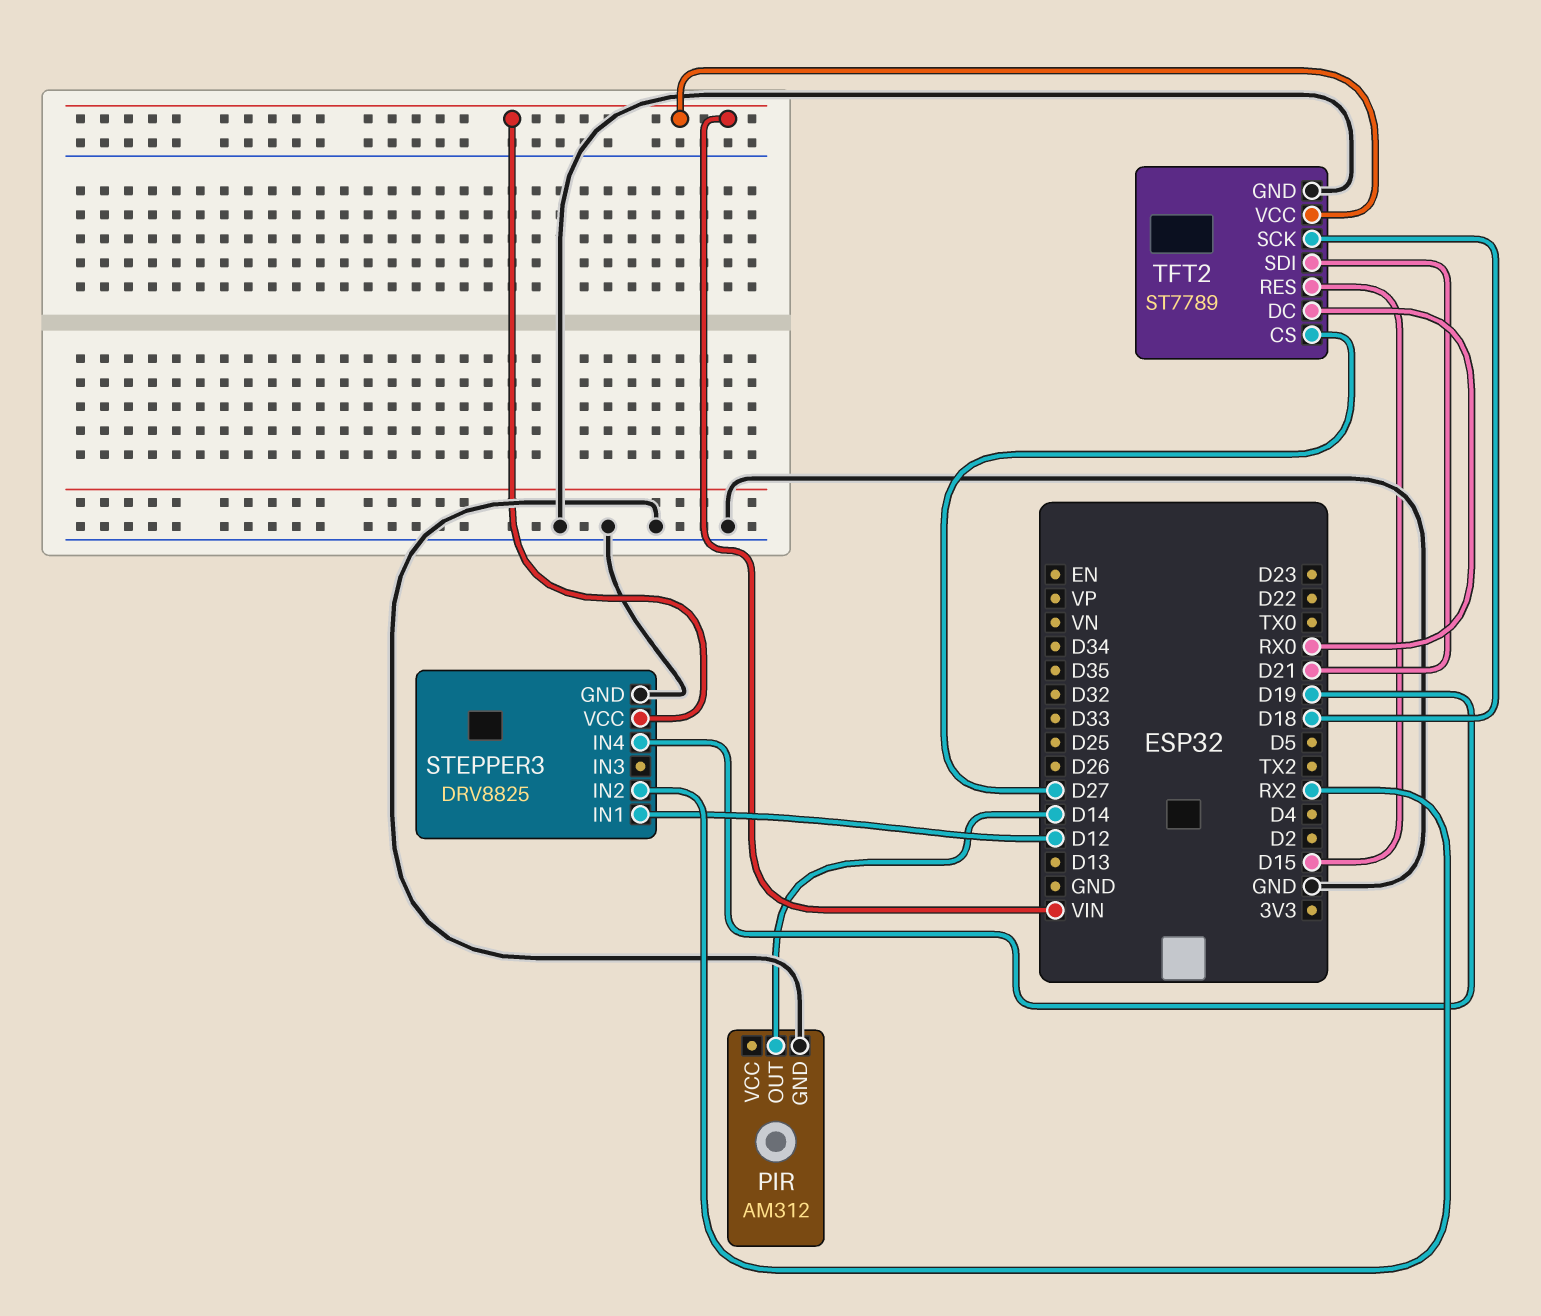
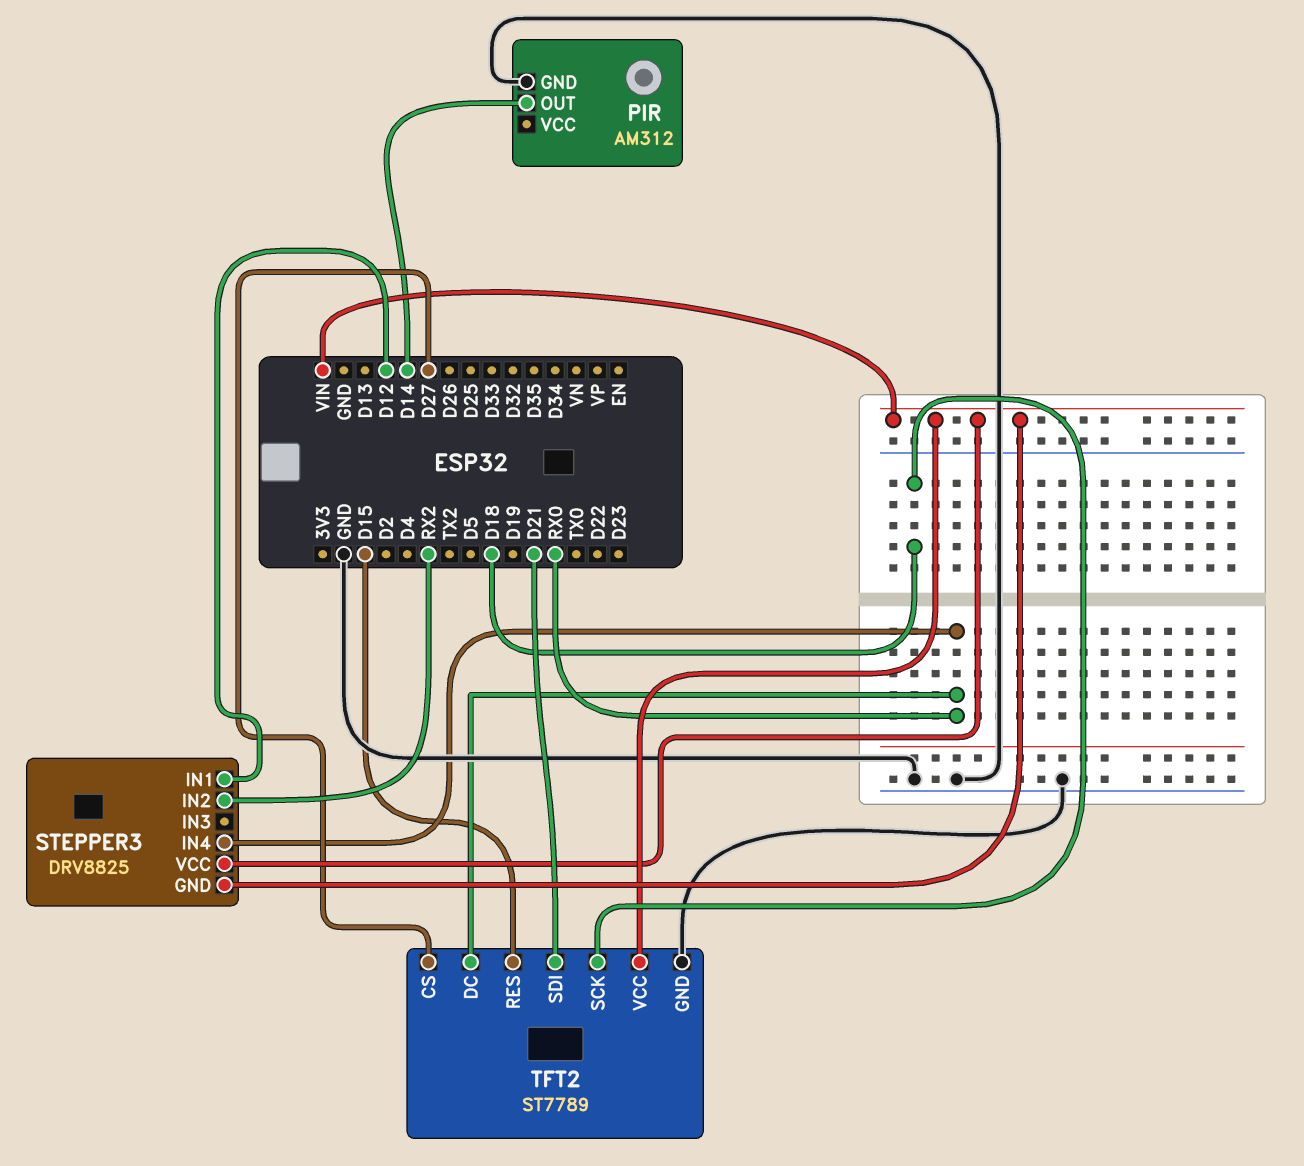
STEPPER3 pin GND: GND -> VIN
STEPPER3 pin IN4: D19 -> RX0

